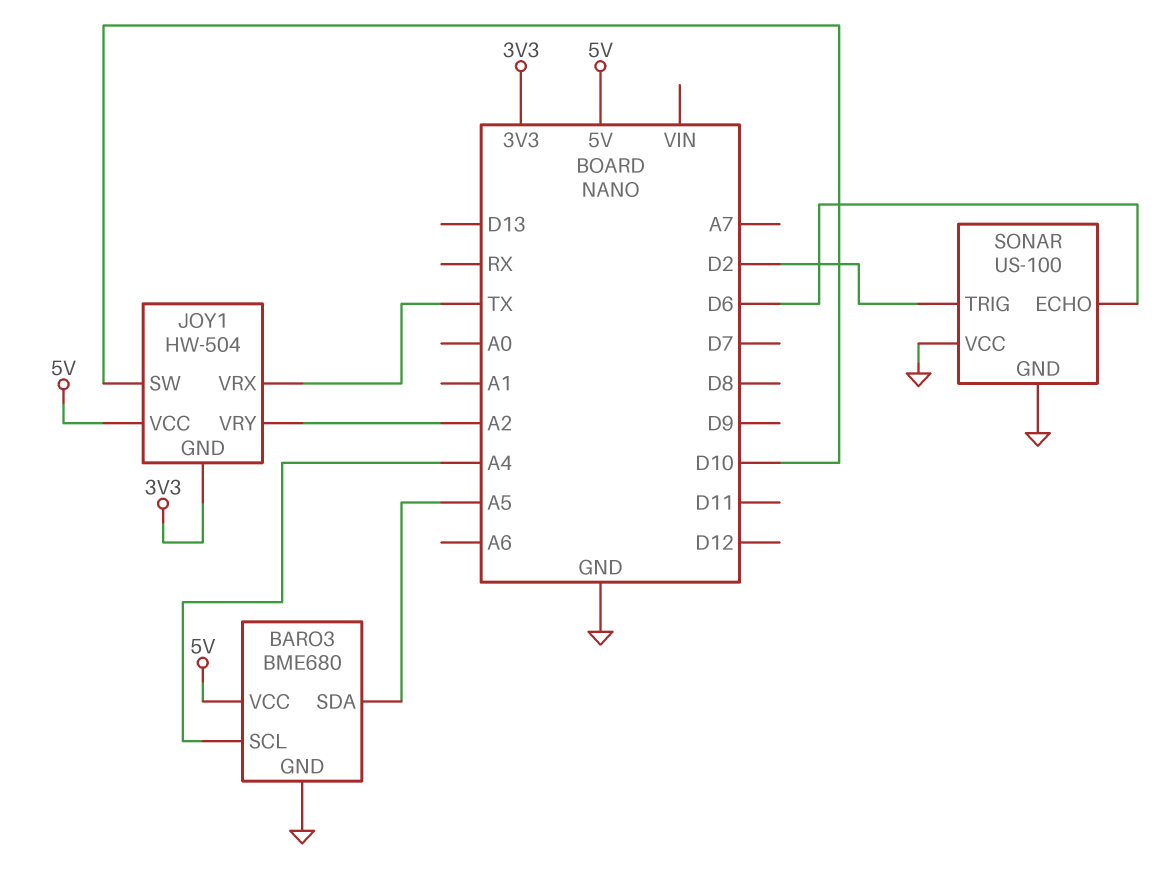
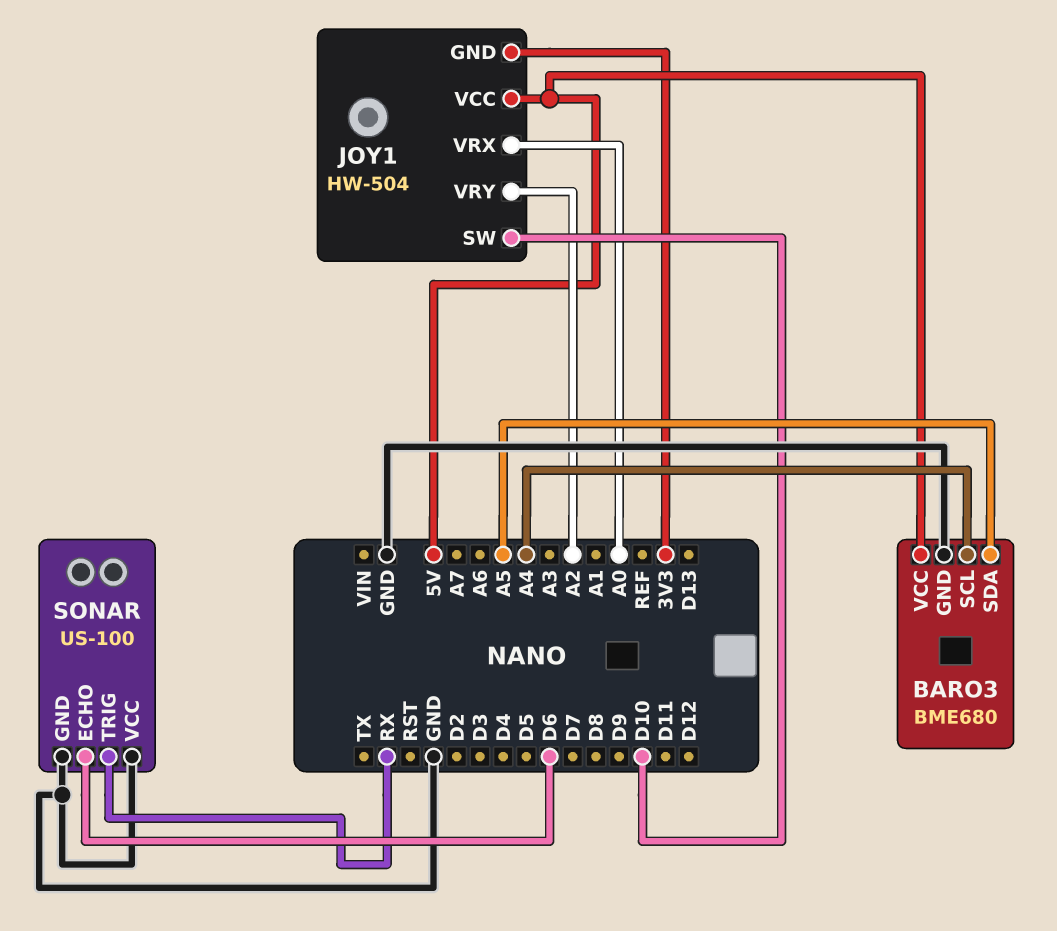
JOY1 pin VRX: TX -> A0
SONAR pin TRIG: D2 -> RX

